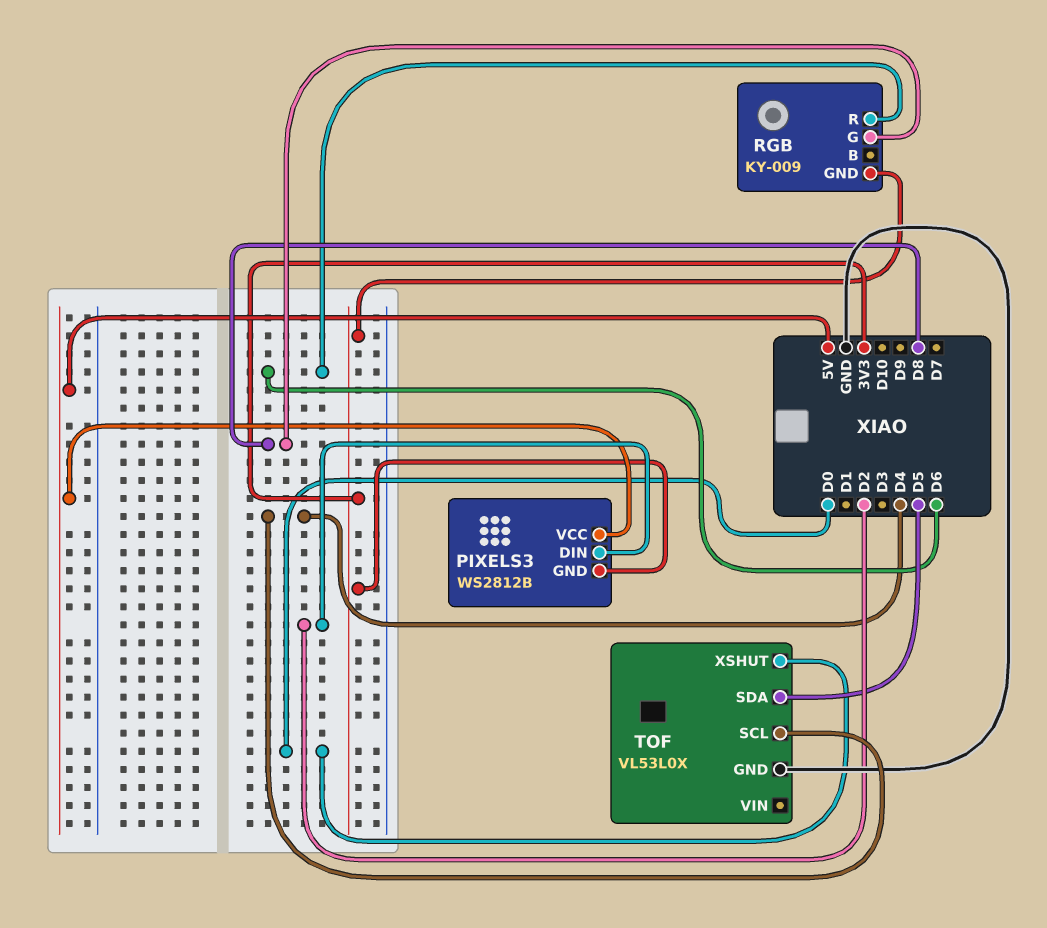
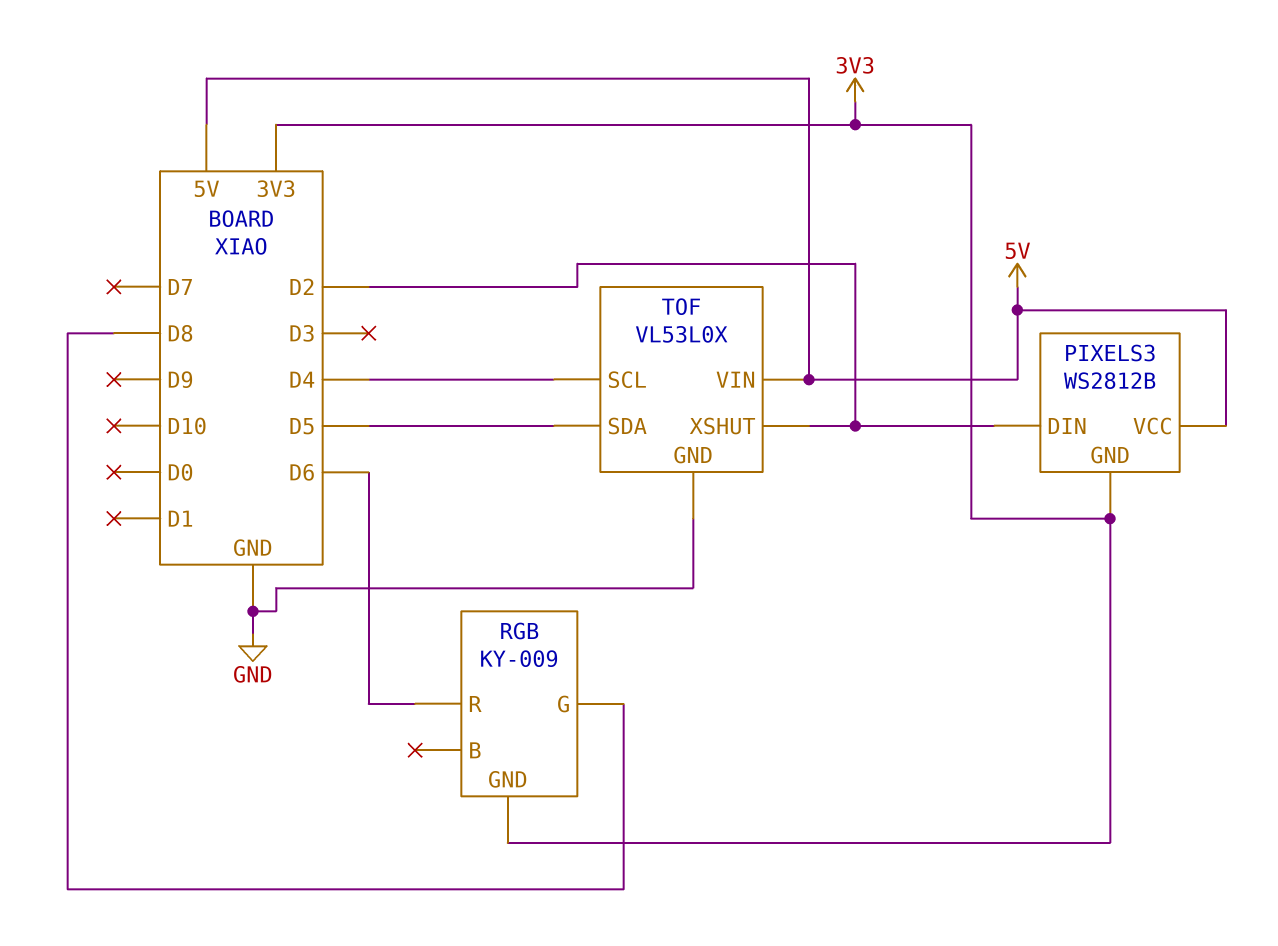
TOF pin VIN: none -> 5V
TOF pin XSHUT: D0 -> D2

